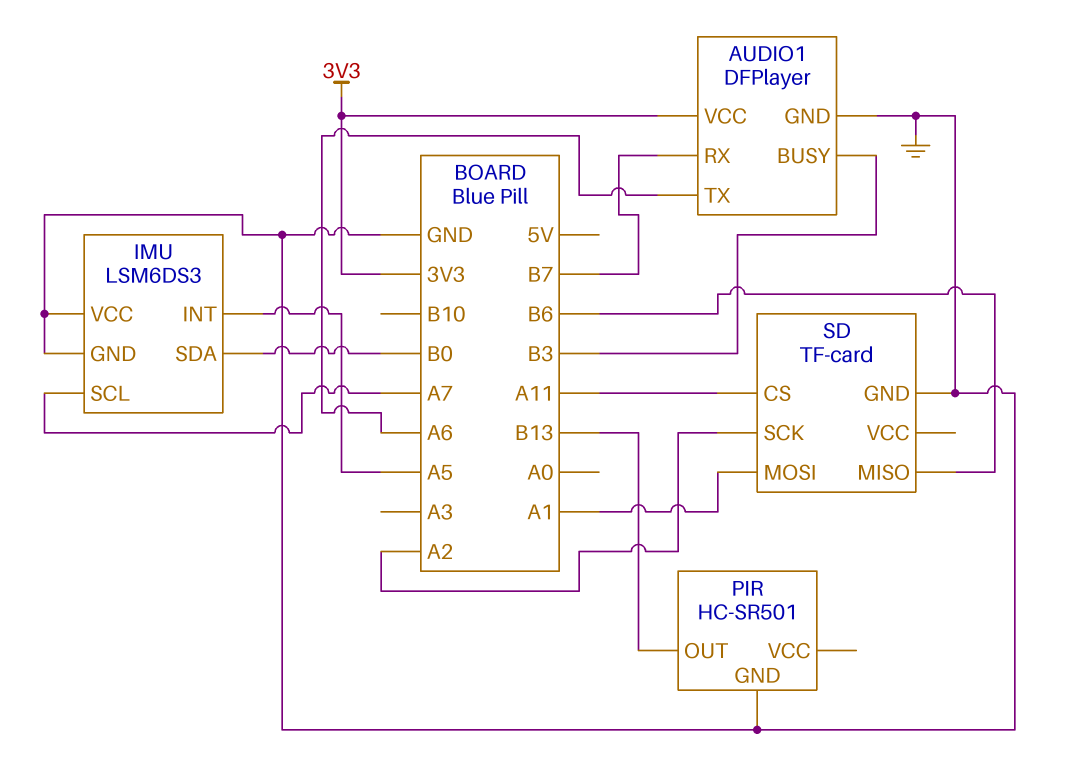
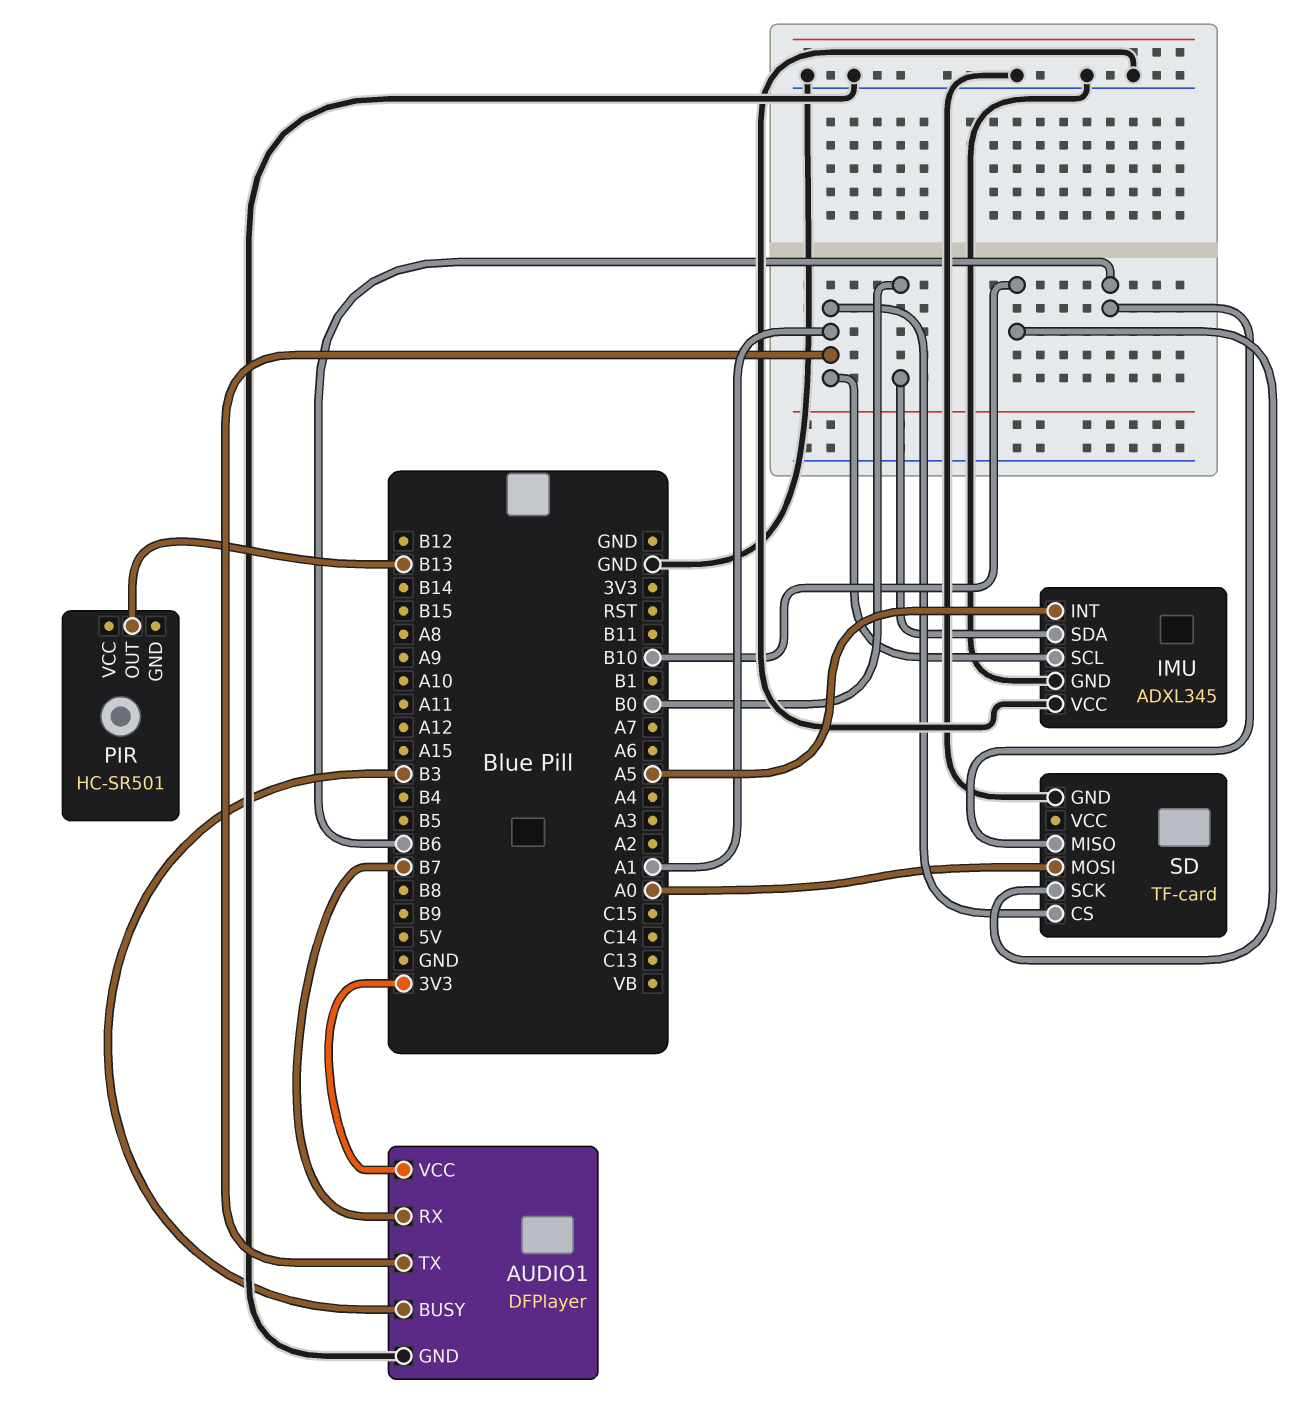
AUDIO1 pin TX: A6 -> A1
IMU: LSM6DS3 -> ADXL345
IMU pin SCL: A7 -> A1
PIR pin GND: GND -> none
SD pin CS: A11 -> A1
SD pin MOSI: A1 -> A0
SD pin SCK: A2 -> B10

